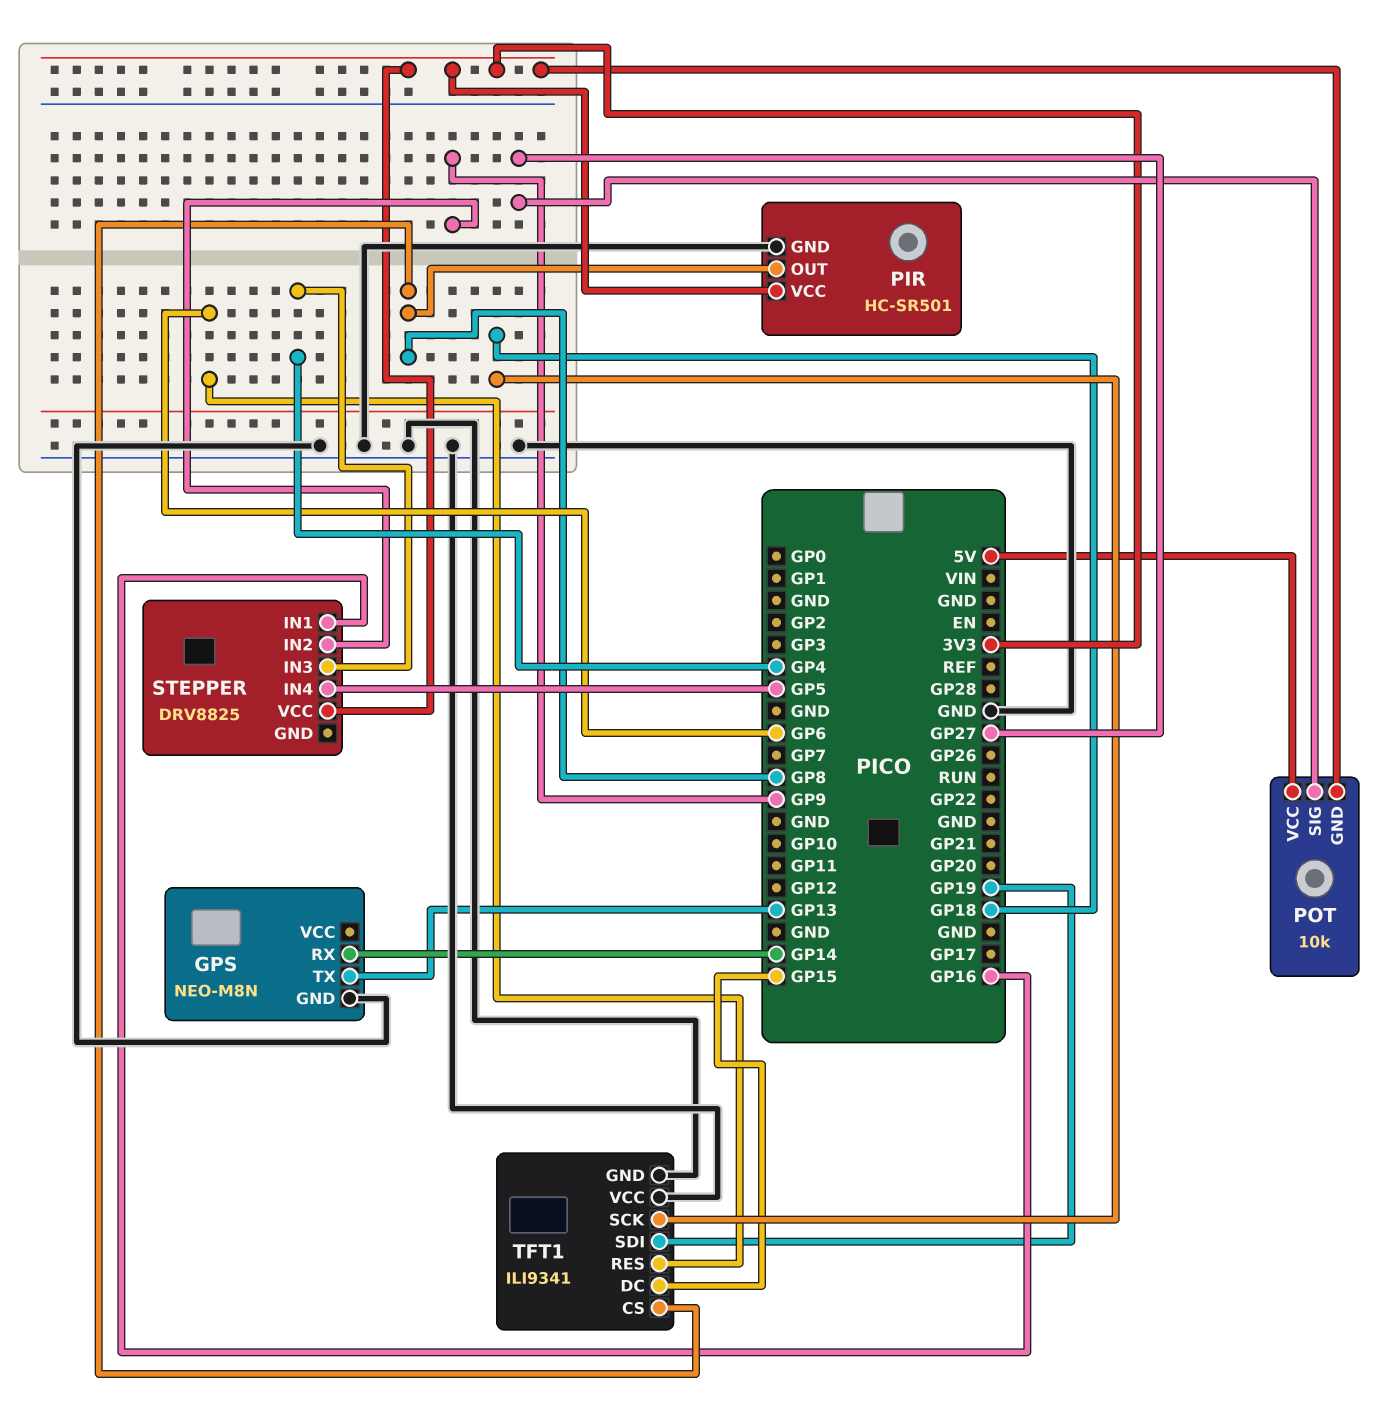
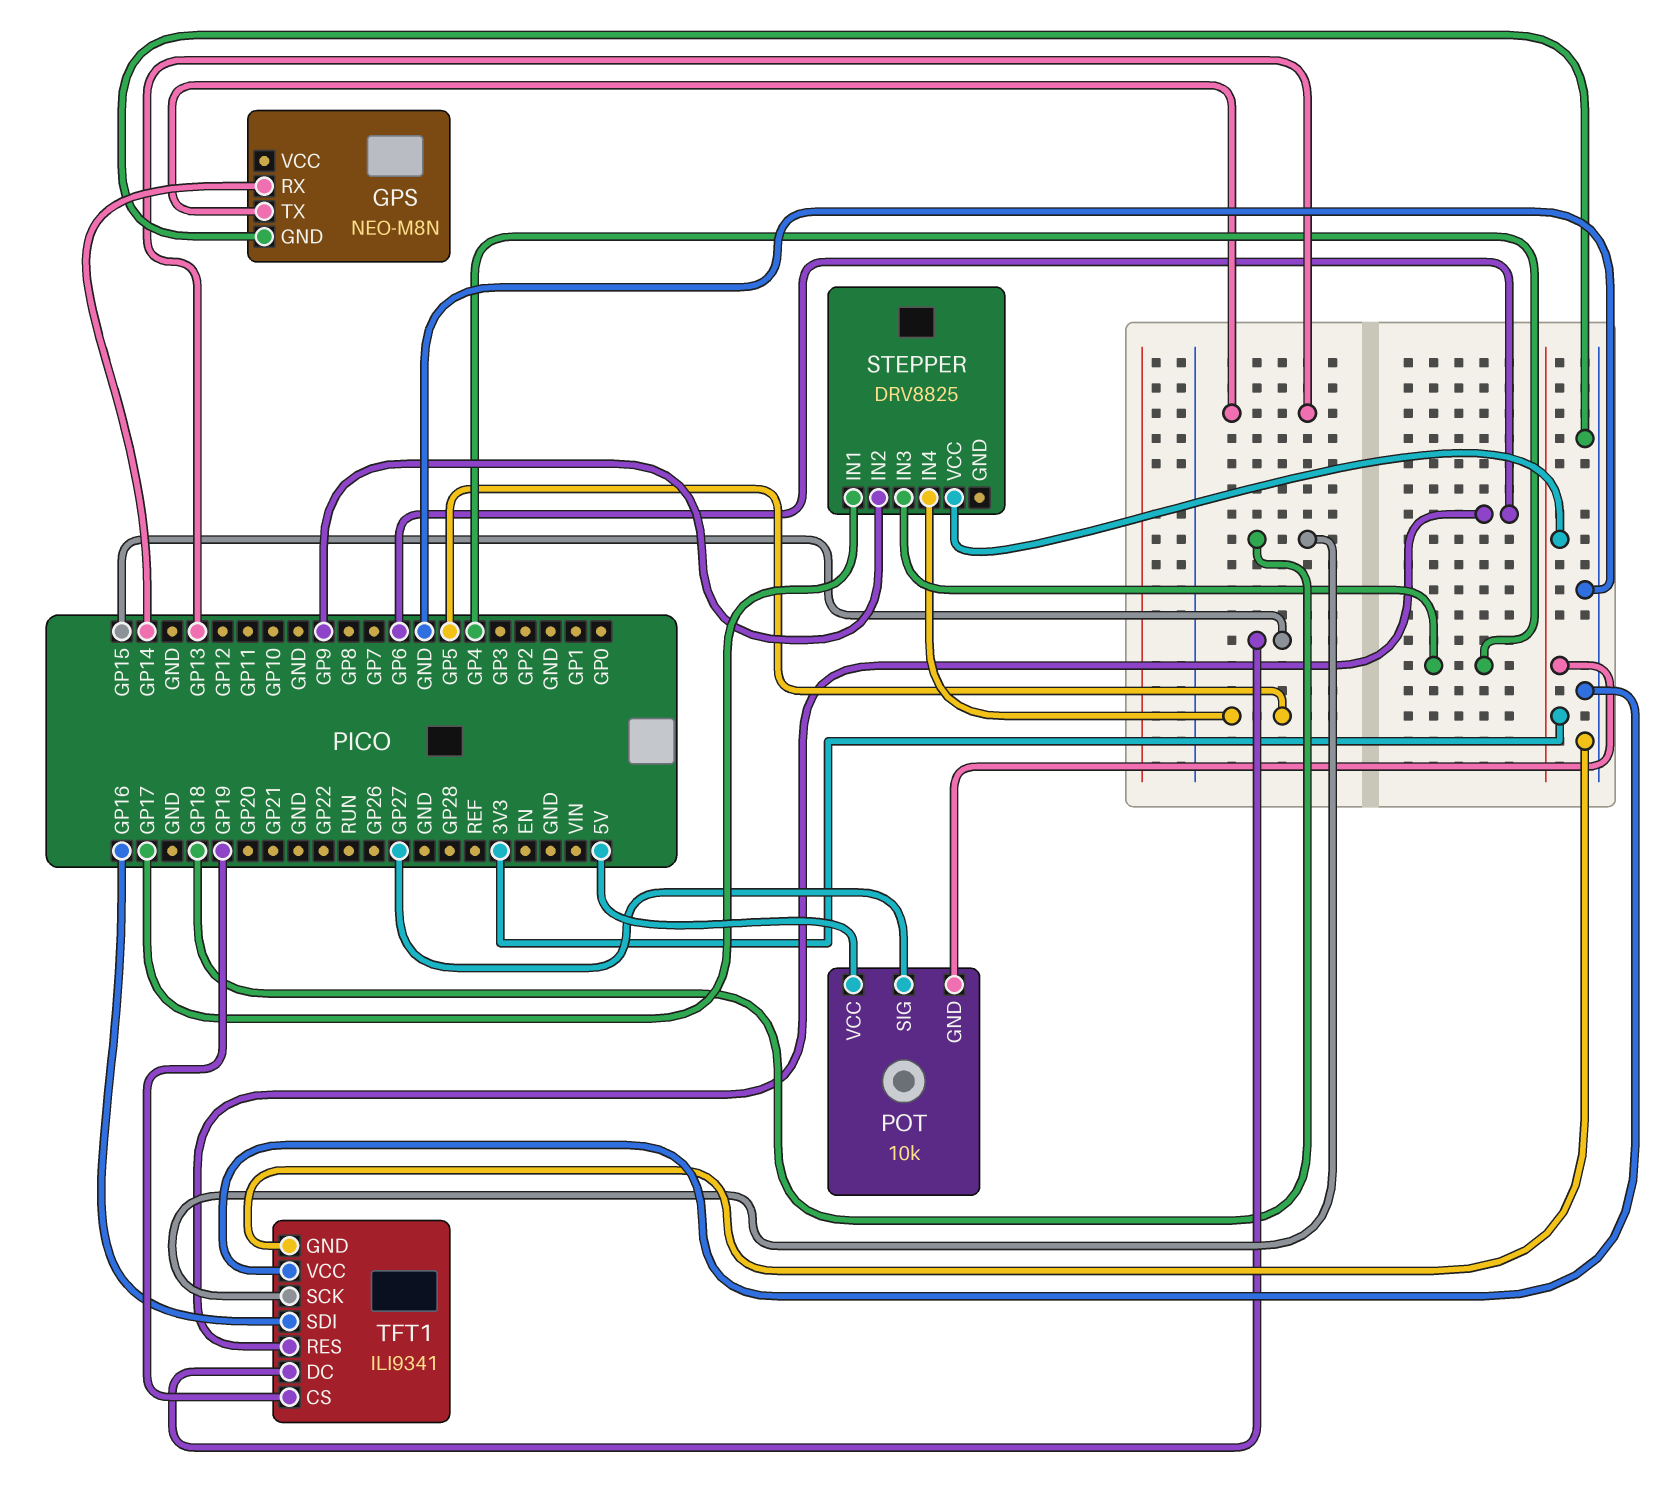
PIR: HC-SR501 -> none
PIR pin GND: GND -> none
PIR pin OUT: GP8 -> none
PIR pin VCC: 3V3 -> none
STEPPER pin IN1: GP16 -> GP17
TFT1 pin CS: GP8 -> GP19
TFT1 pin SDI: GP19 -> GP16

